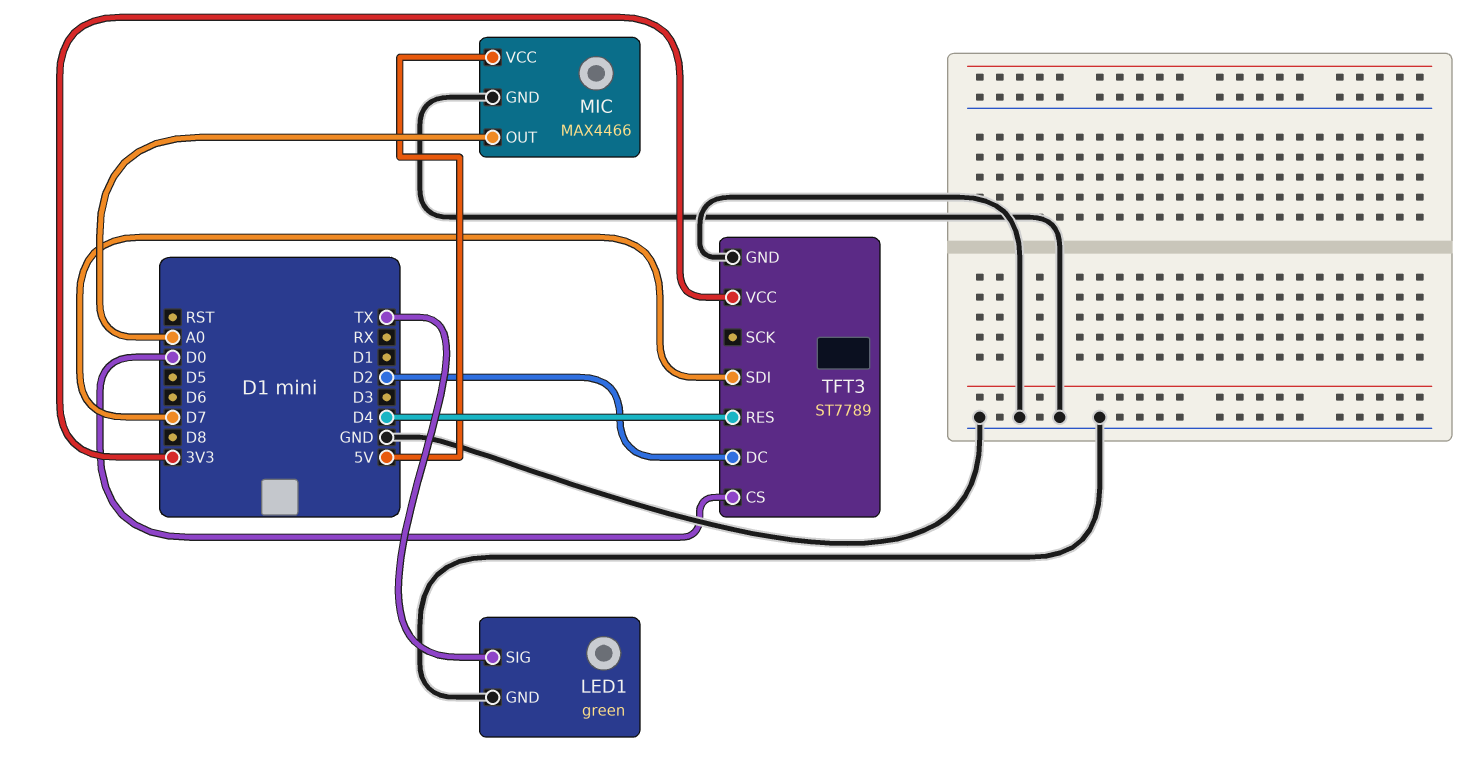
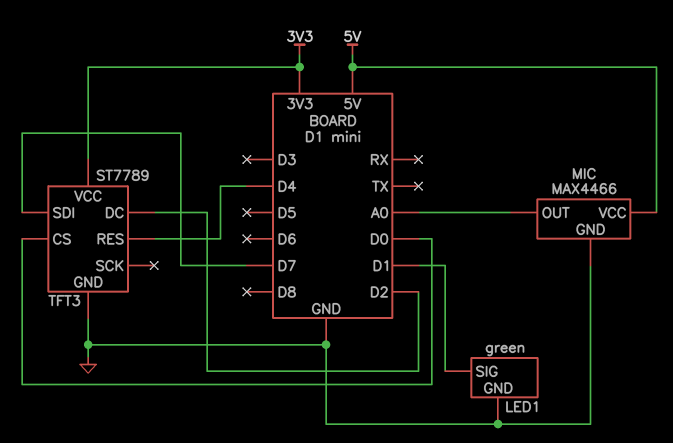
LED1 pin SIG: TX -> D1

